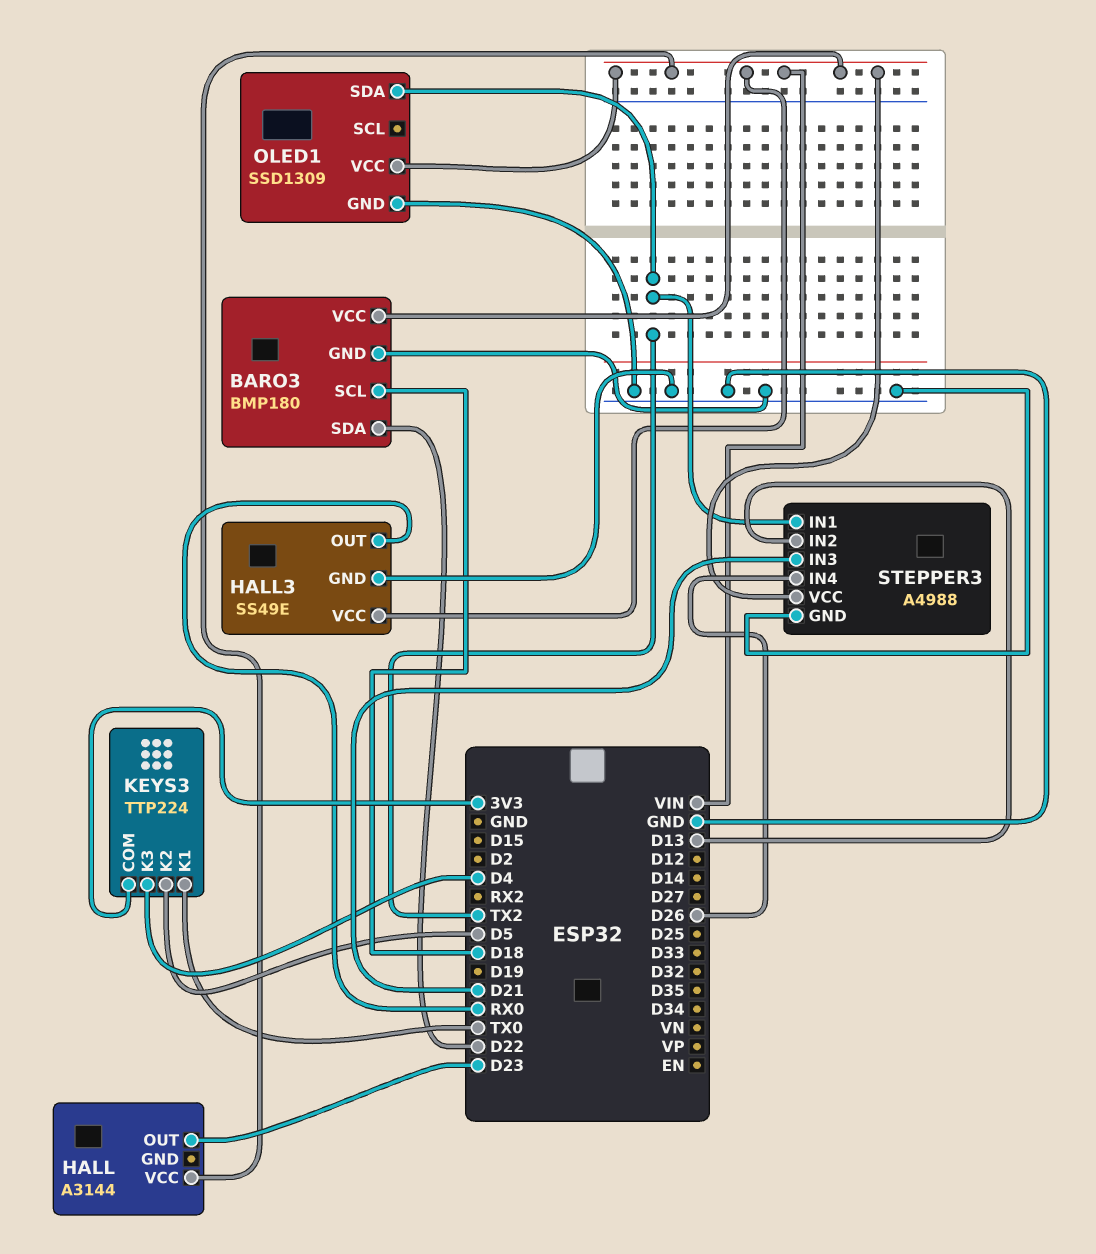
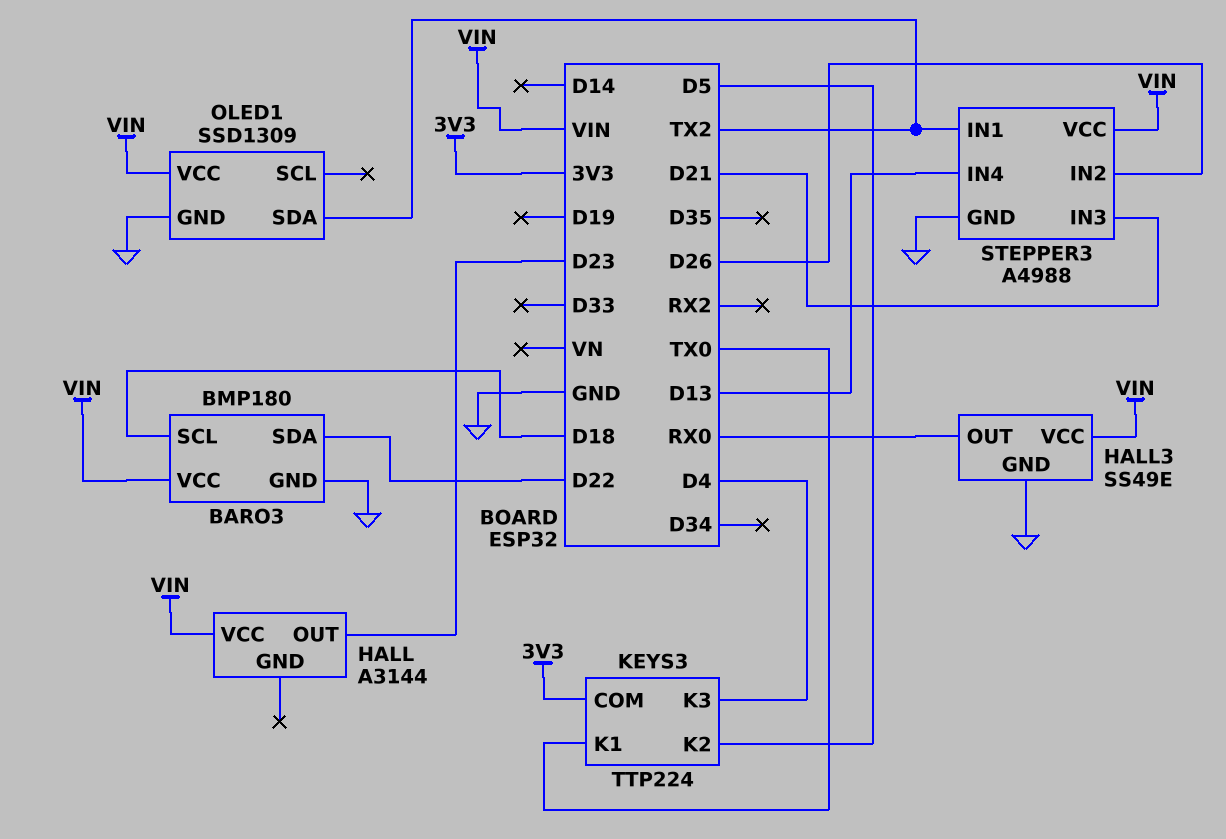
STEPPER3 pin IN2: D13 -> D26
STEPPER3 pin IN4: D26 -> D13

